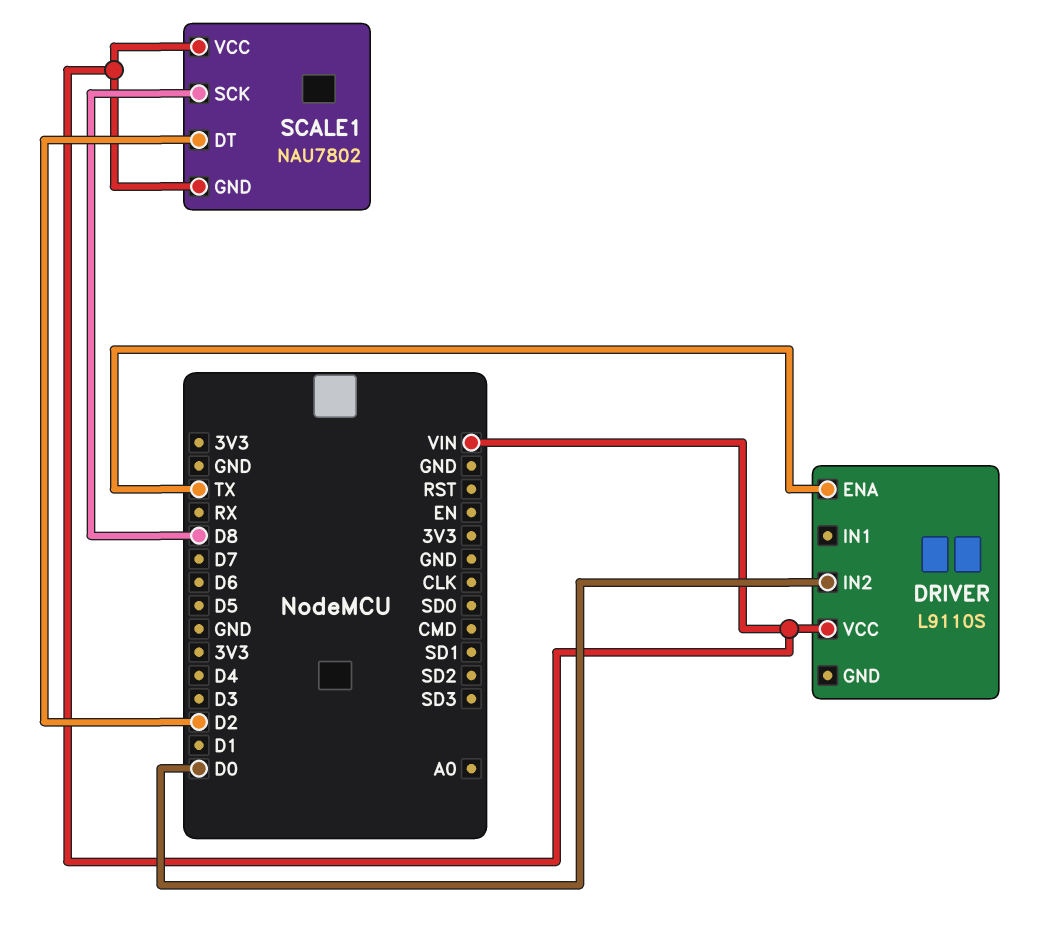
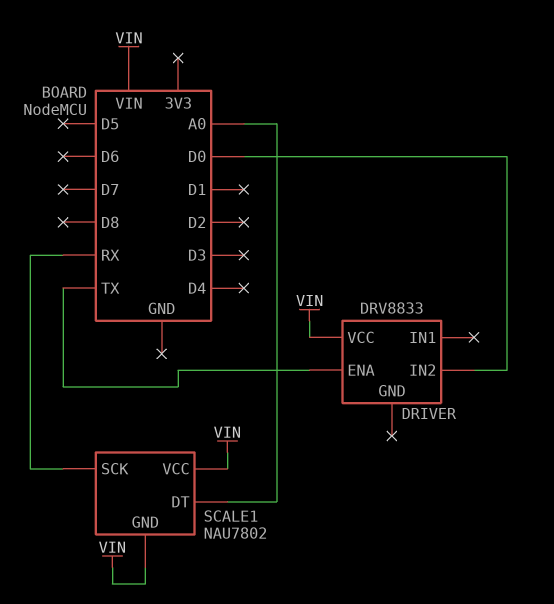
DRIVER: L9110S -> DRV8833
SCALE1 pin DT: D2 -> A0
SCALE1 pin SCK: D8 -> RX

